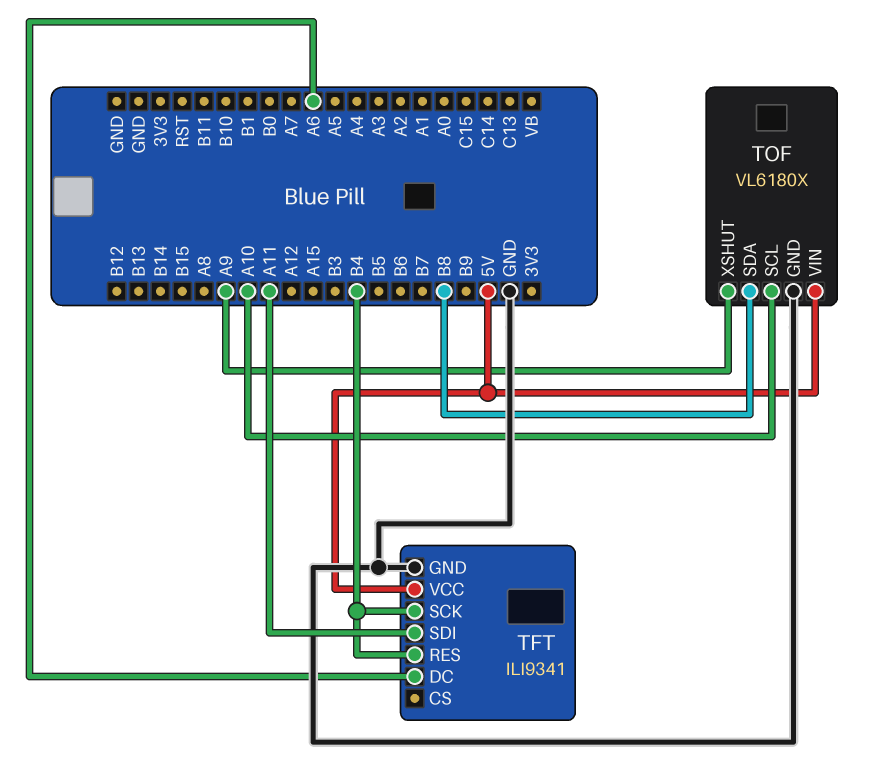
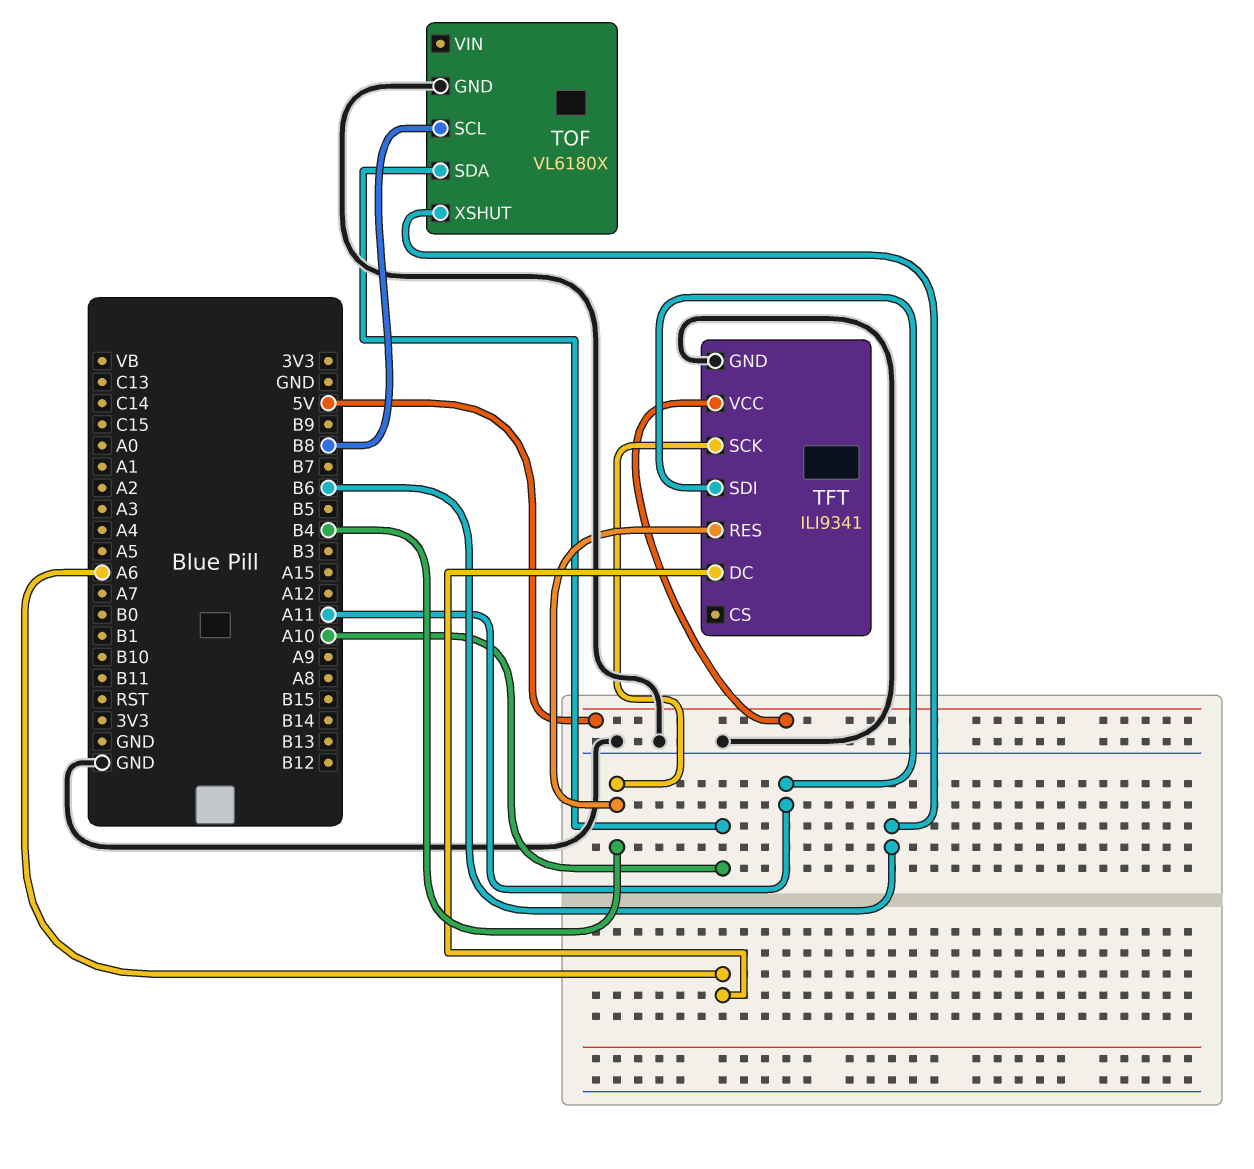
TOF pin SCL: A10 -> B8
TOF pin SDA: B8 -> A10
TOF pin VIN: 5V -> none
TOF pin XSHUT: A9 -> B6

